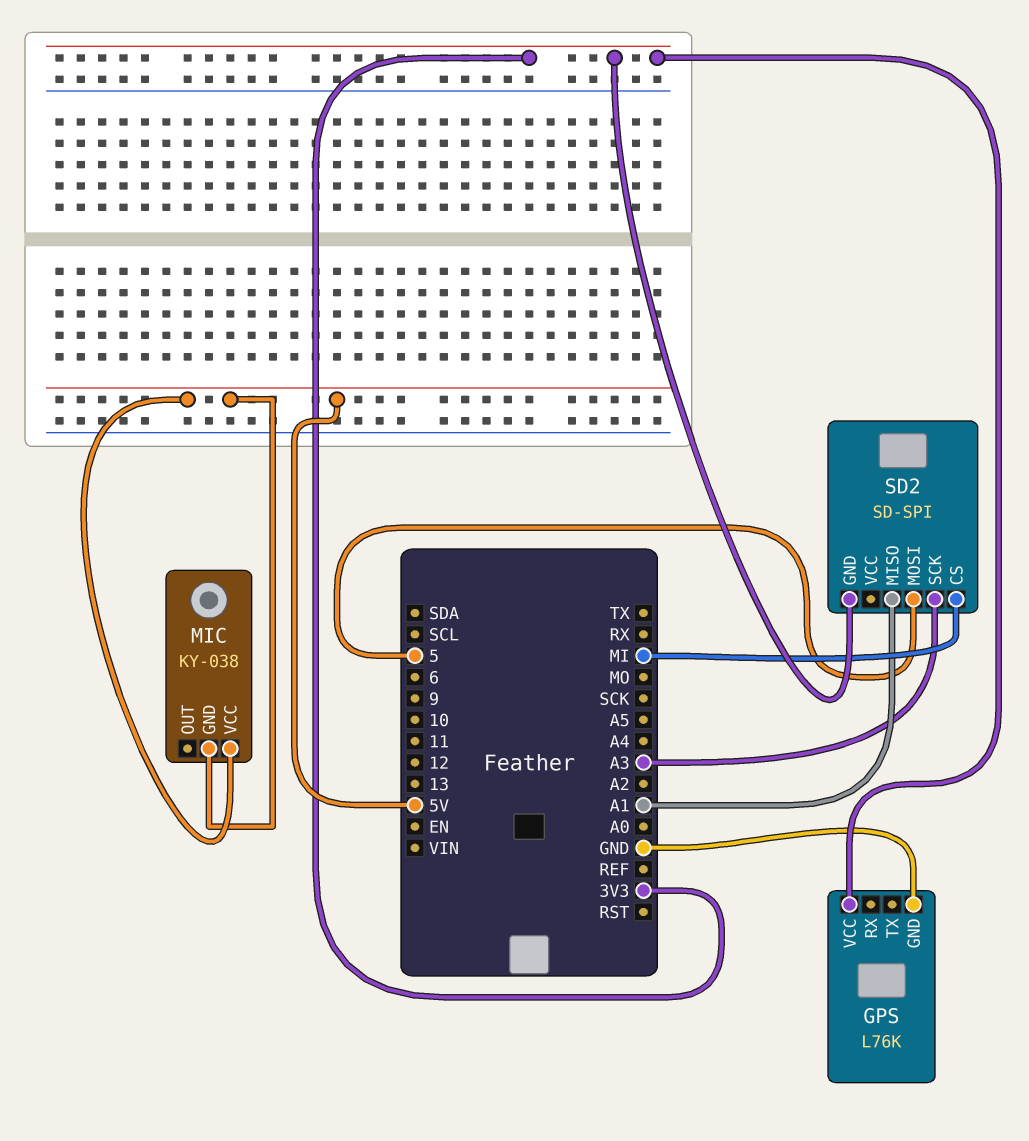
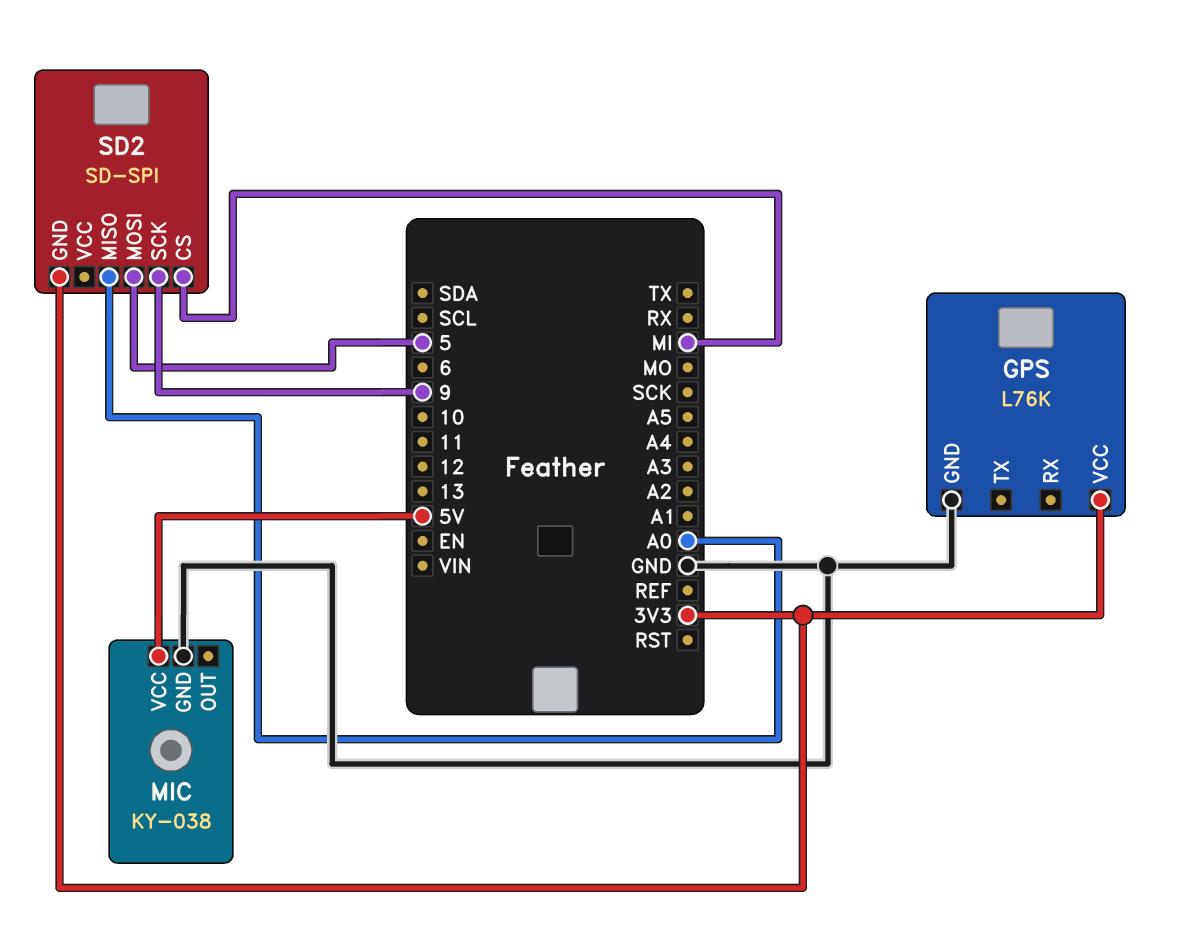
MIC pin GND: 5V -> GND
SD2 pin MISO: A1 -> A0
SD2 pin SCK: A3 -> 9

